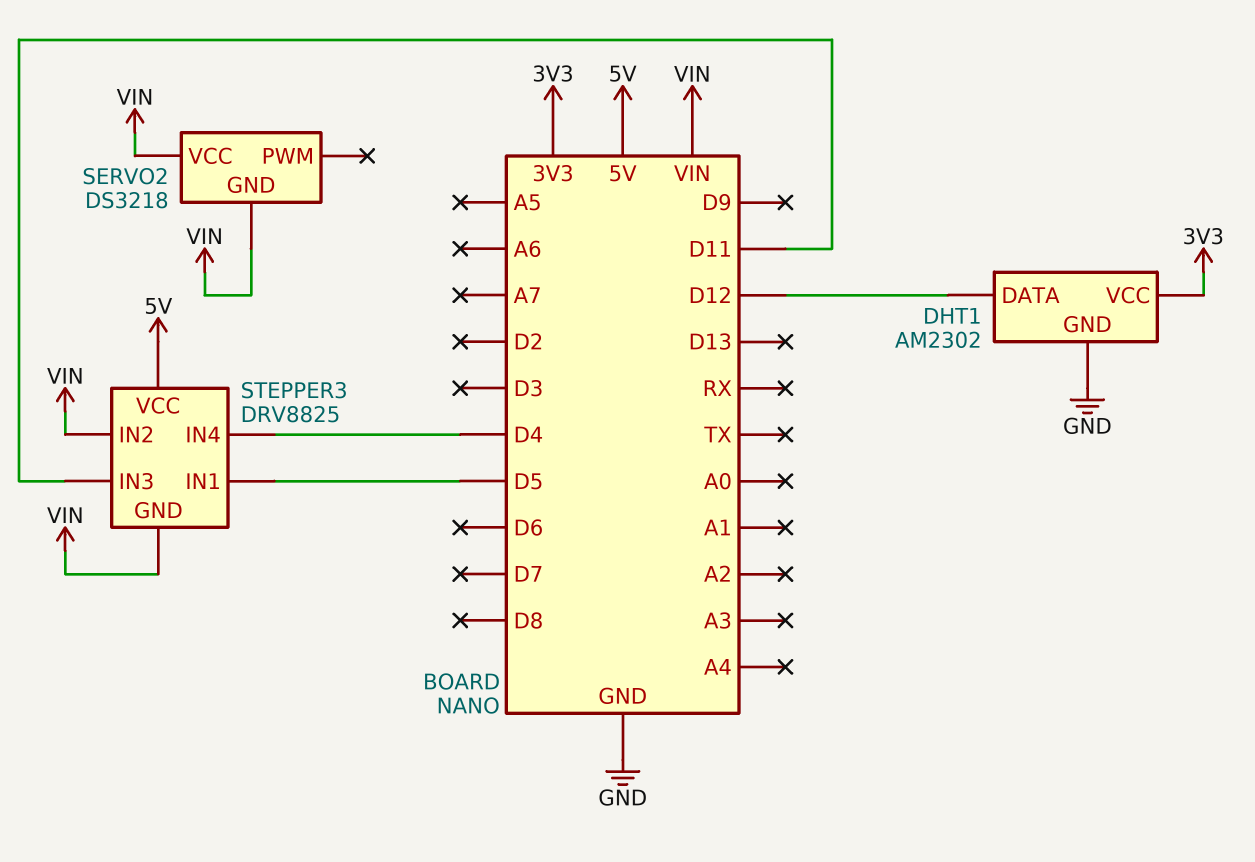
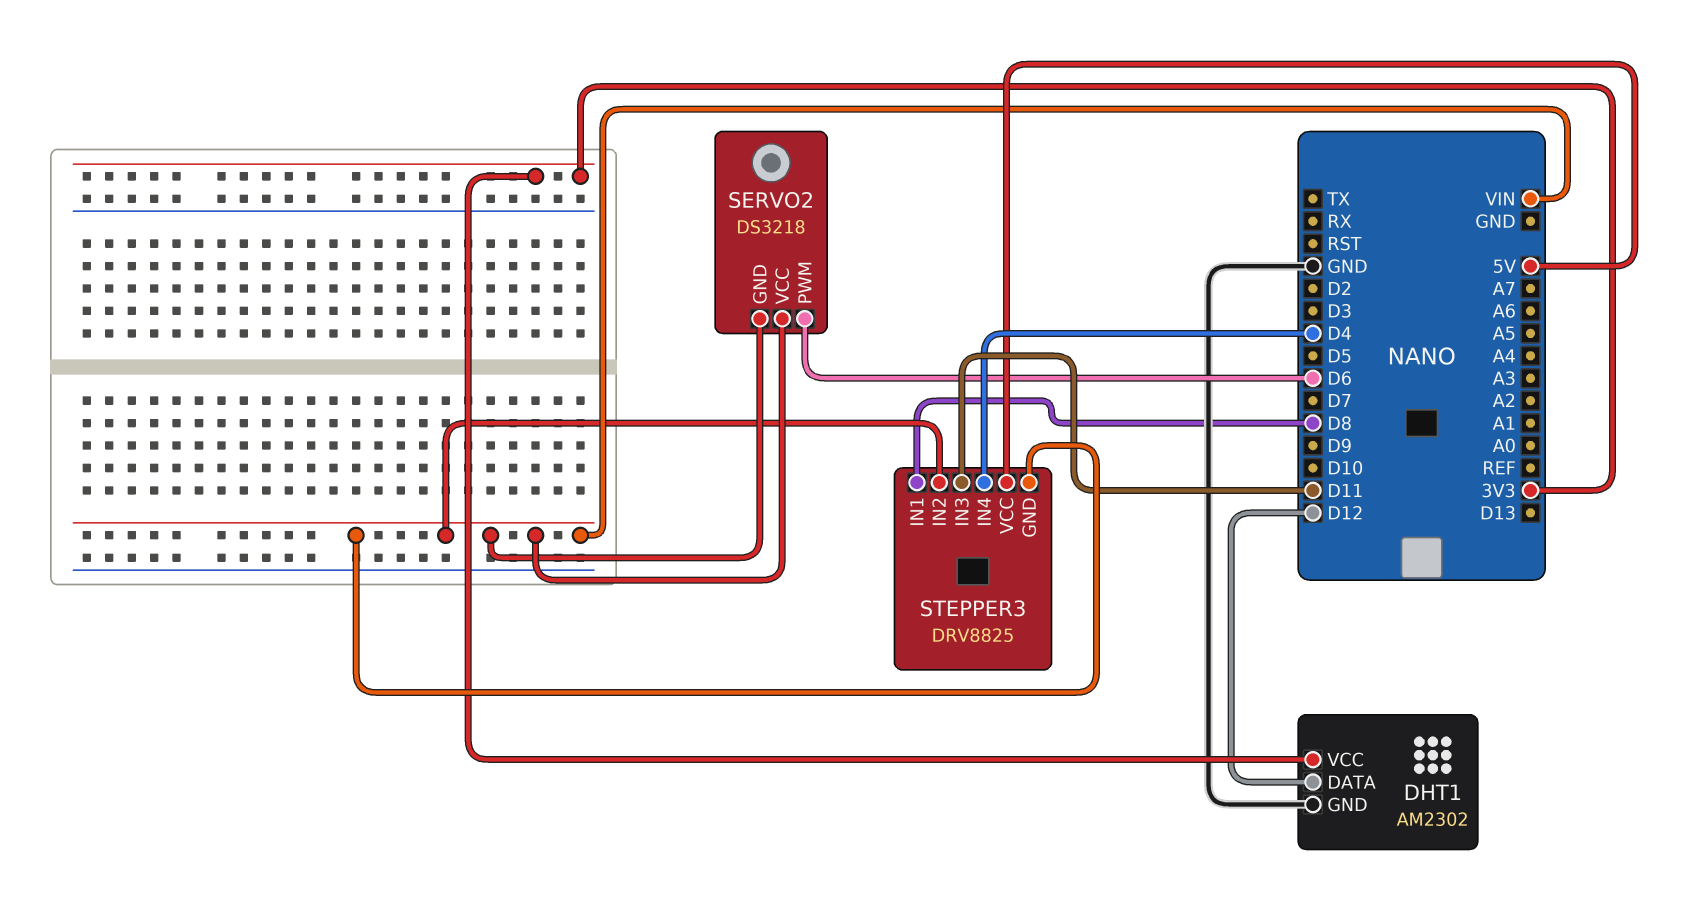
SERVO2 pin PWM: none -> D6
STEPPER3 pin IN1: D5 -> D8

